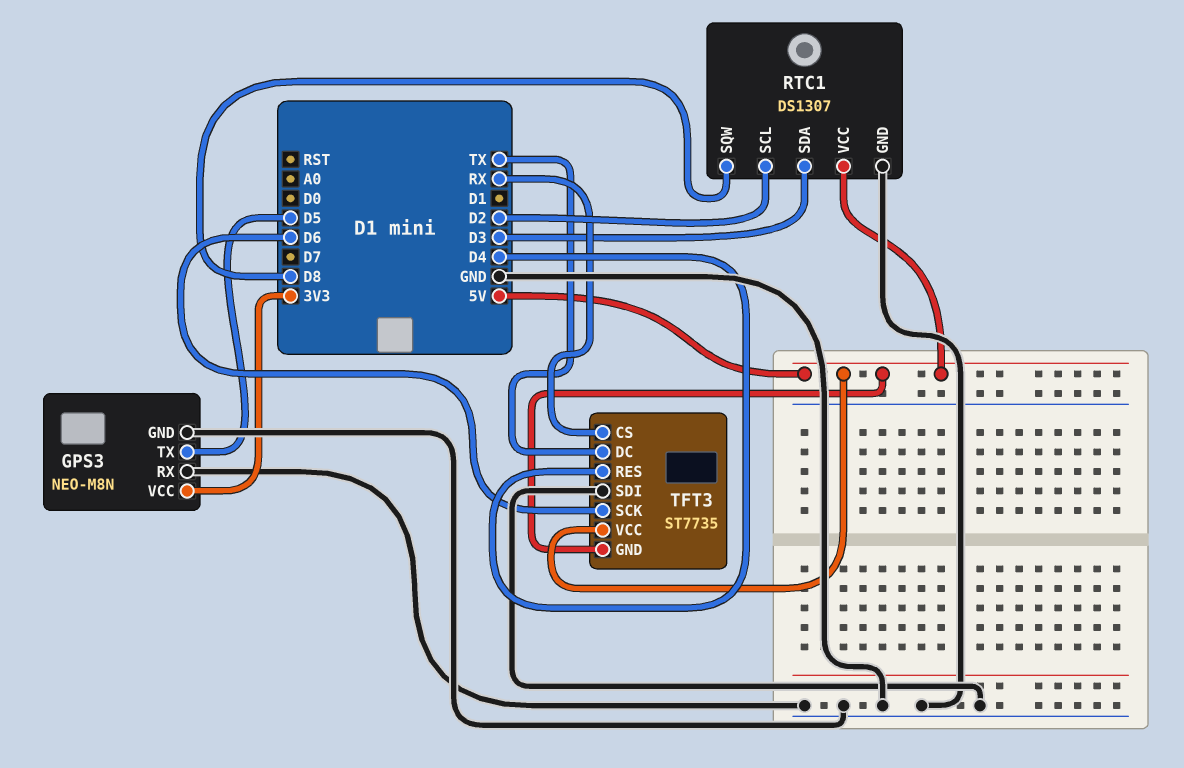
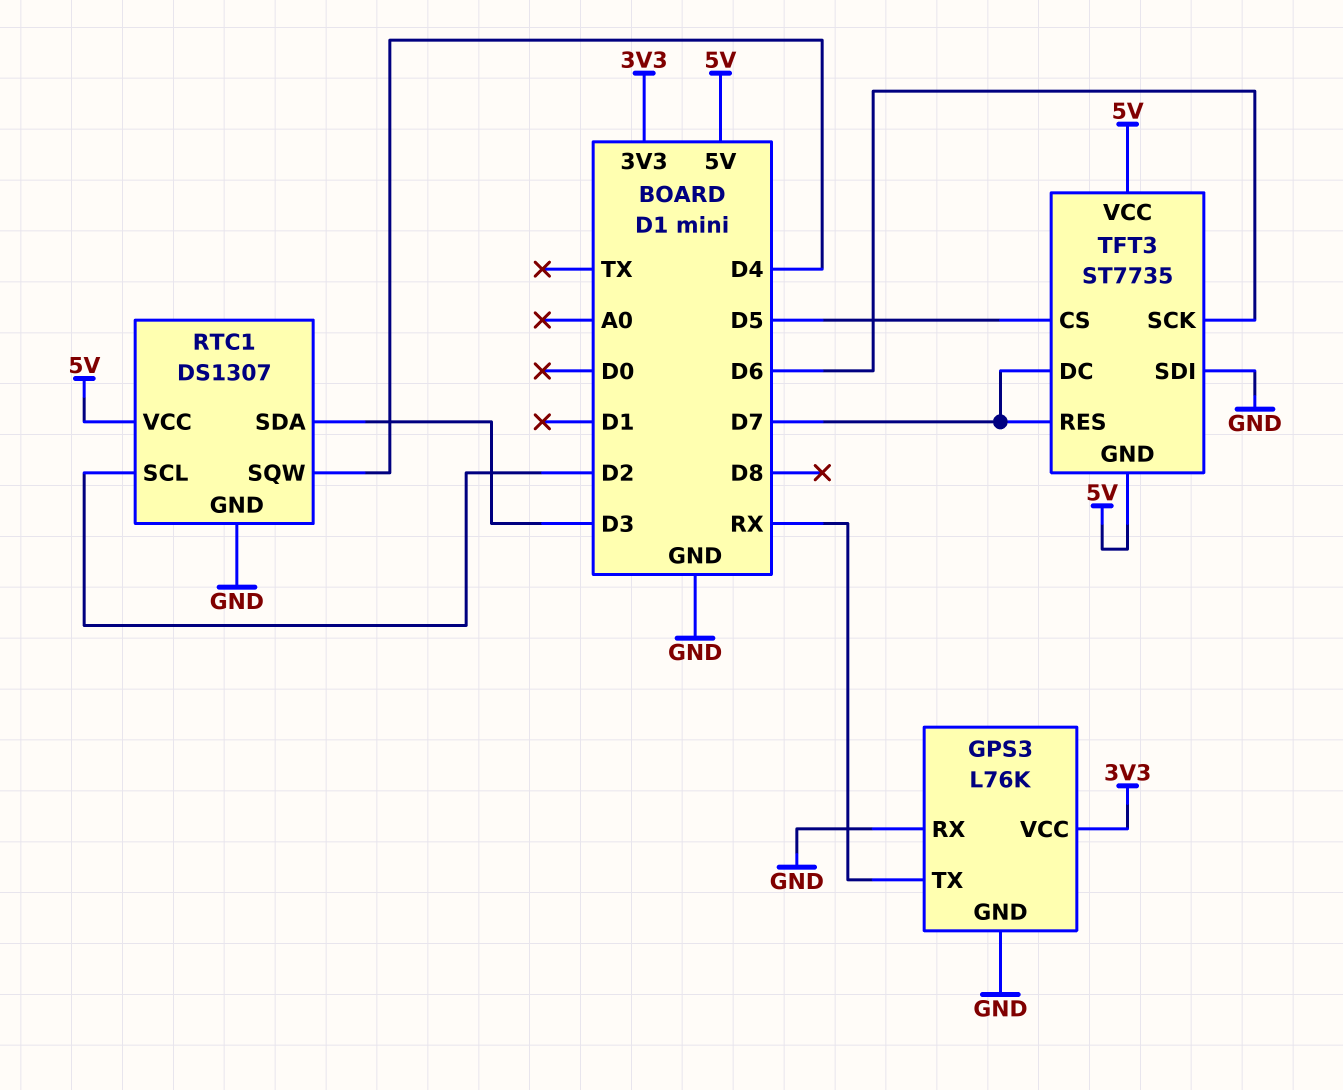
GPS3: NEO-M8N -> L76K
GPS3 pin TX: D5 -> RX
RTC1 pin SQW: D8 -> D4
TFT3 pin CS: RX -> D5
TFT3 pin DC: TX -> D7
TFT3 pin RES: D4 -> D7

